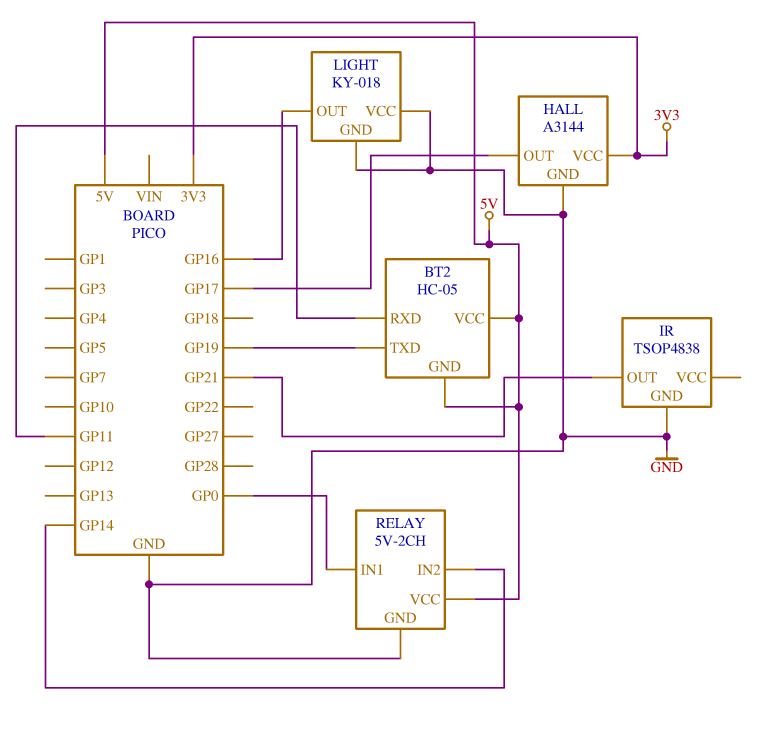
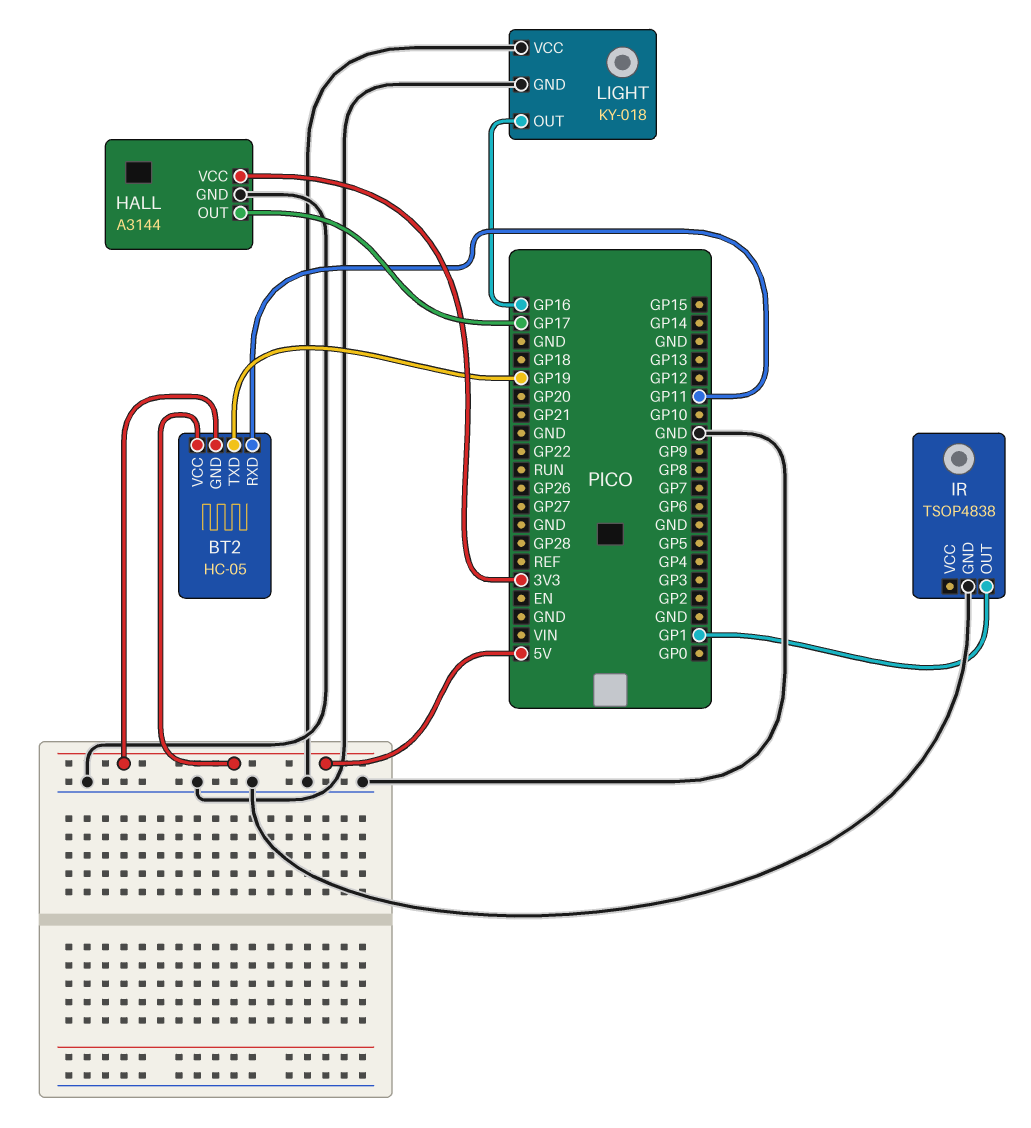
IR pin OUT: GP21 -> GP1
RELAY: 5V-2CH -> none
RELAY pin GND: GND -> none
RELAY pin IN1: GP0 -> none
RELAY pin IN2: GP14 -> none
RELAY pin VCC: 5V -> none

